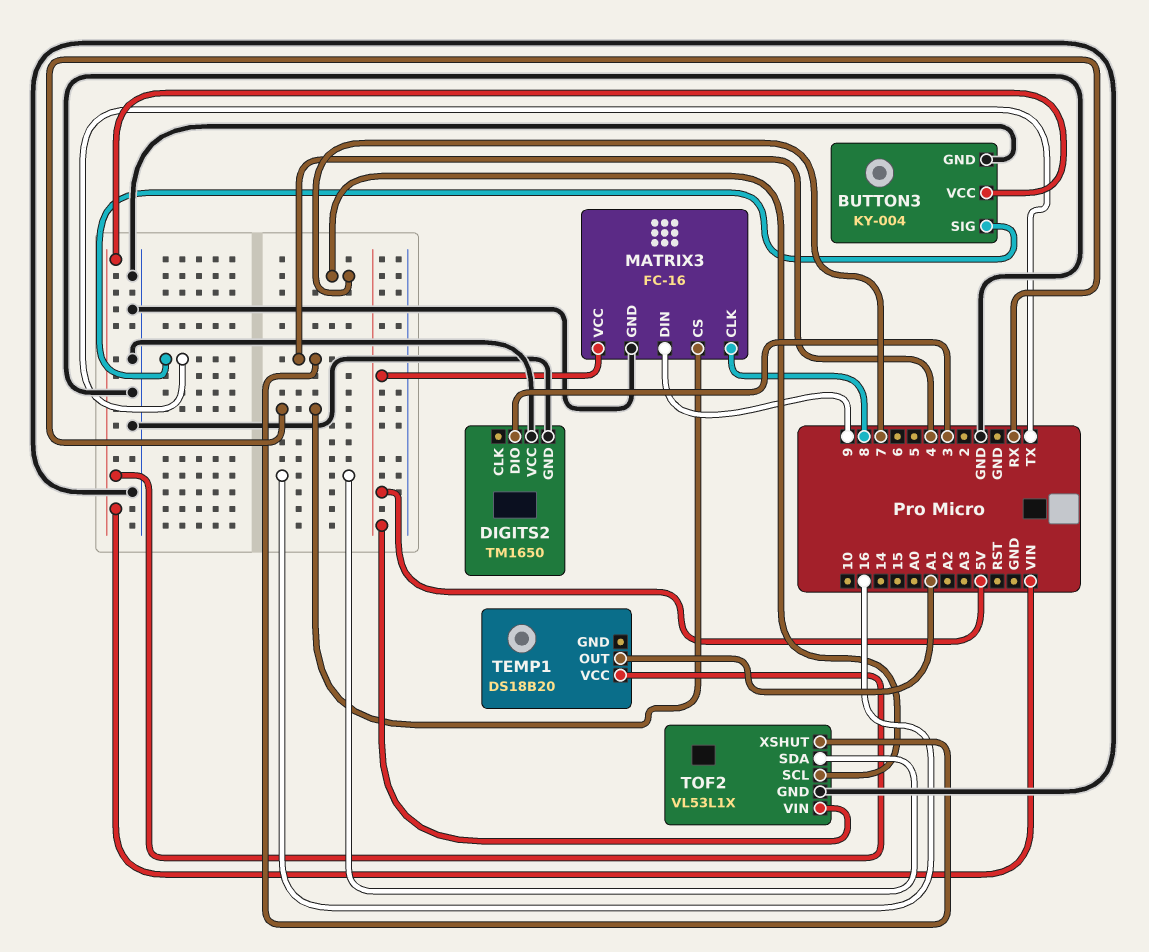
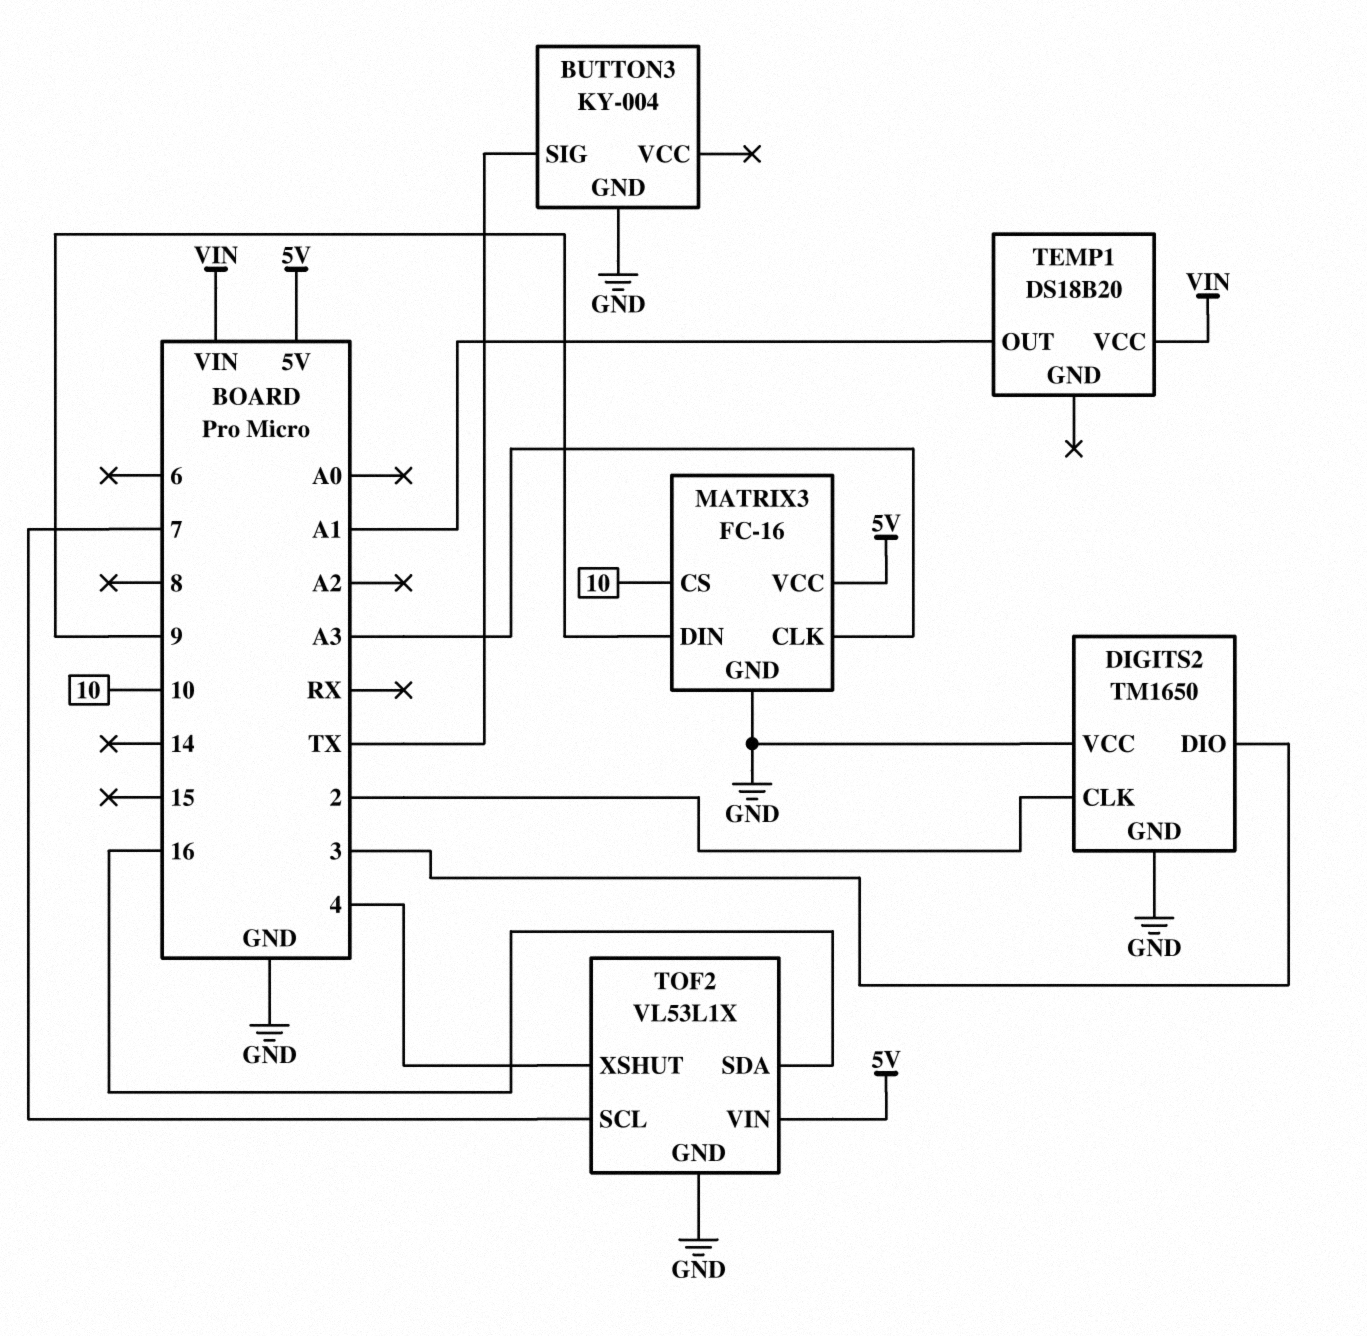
BUTTON3 pin VCC: VIN -> none
DIGITS2 pin CLK: none -> 2
MATRIX3 pin CLK: 8 -> A3
MATRIX3 pin CS: RX -> 10

